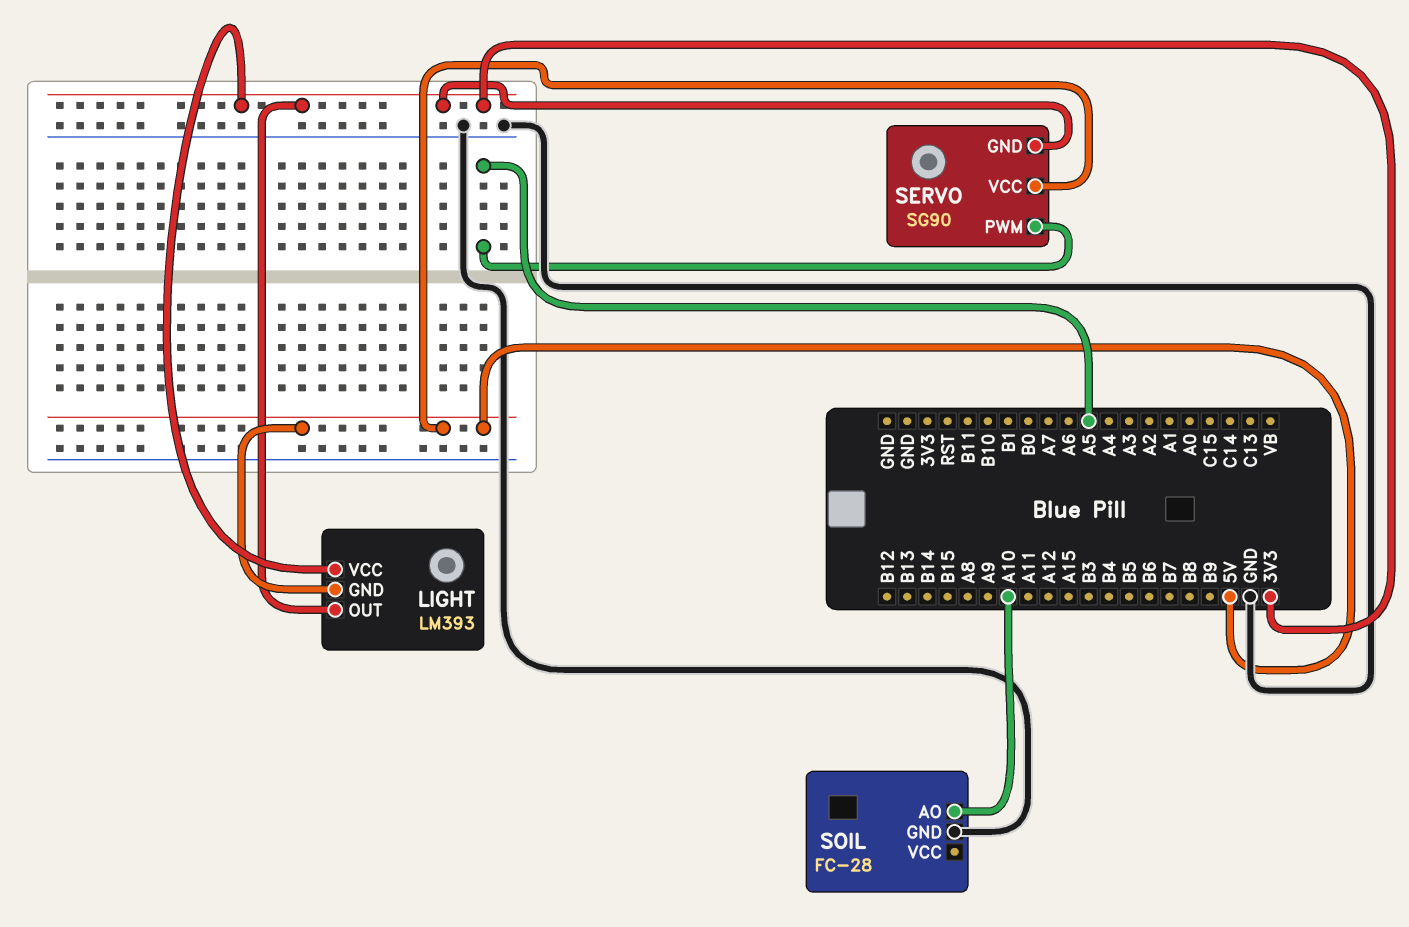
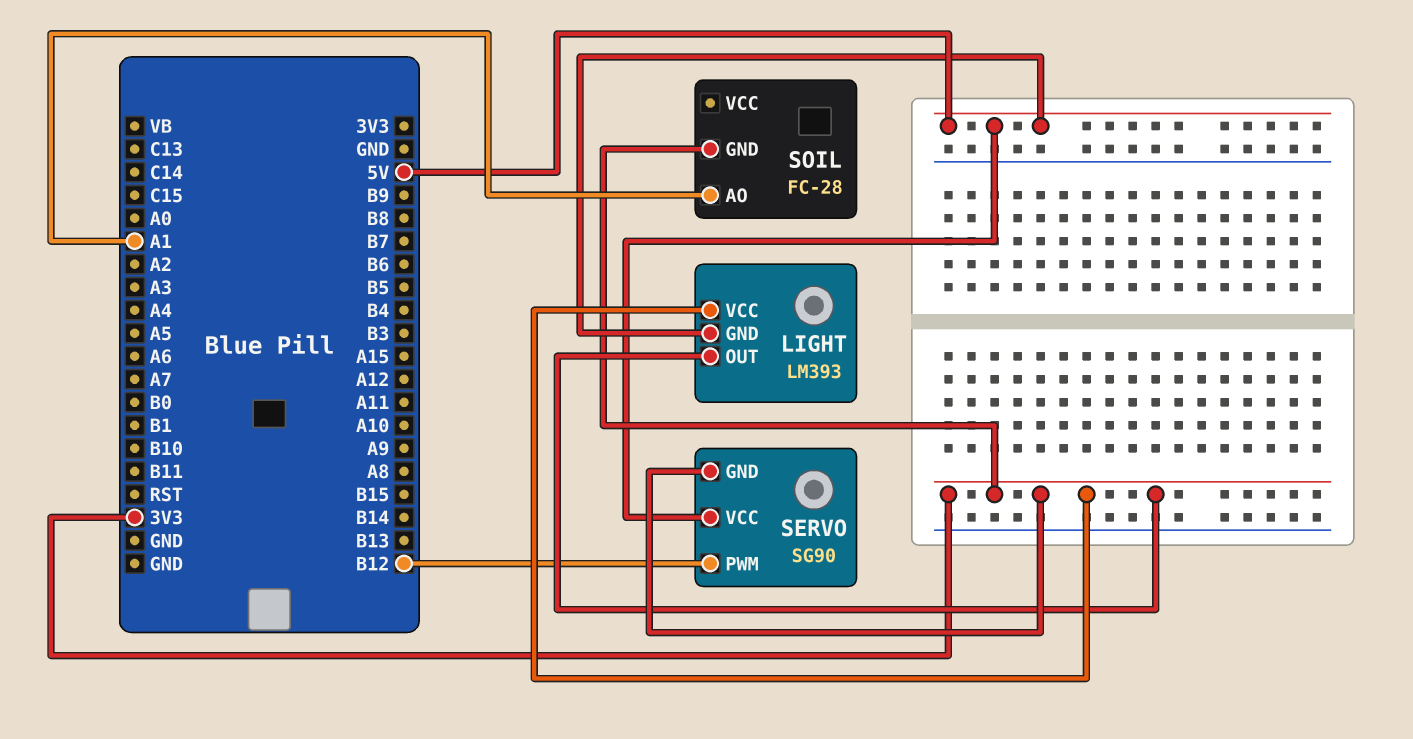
SERVO pin PWM: A5 -> B12
SOIL pin AO: A10 -> A1
SOIL pin GND: GND -> 3V3

